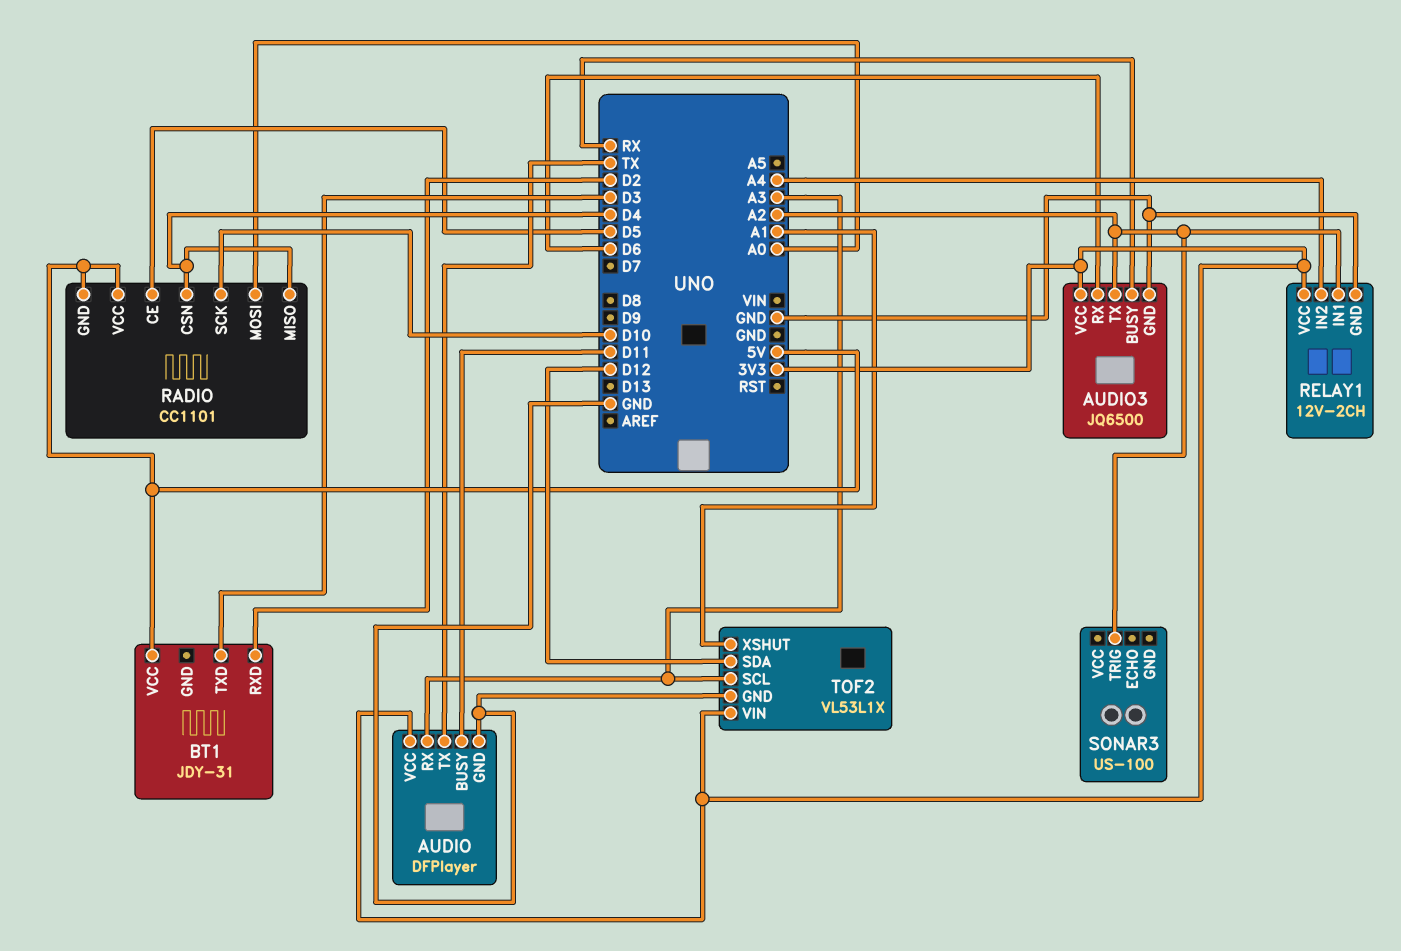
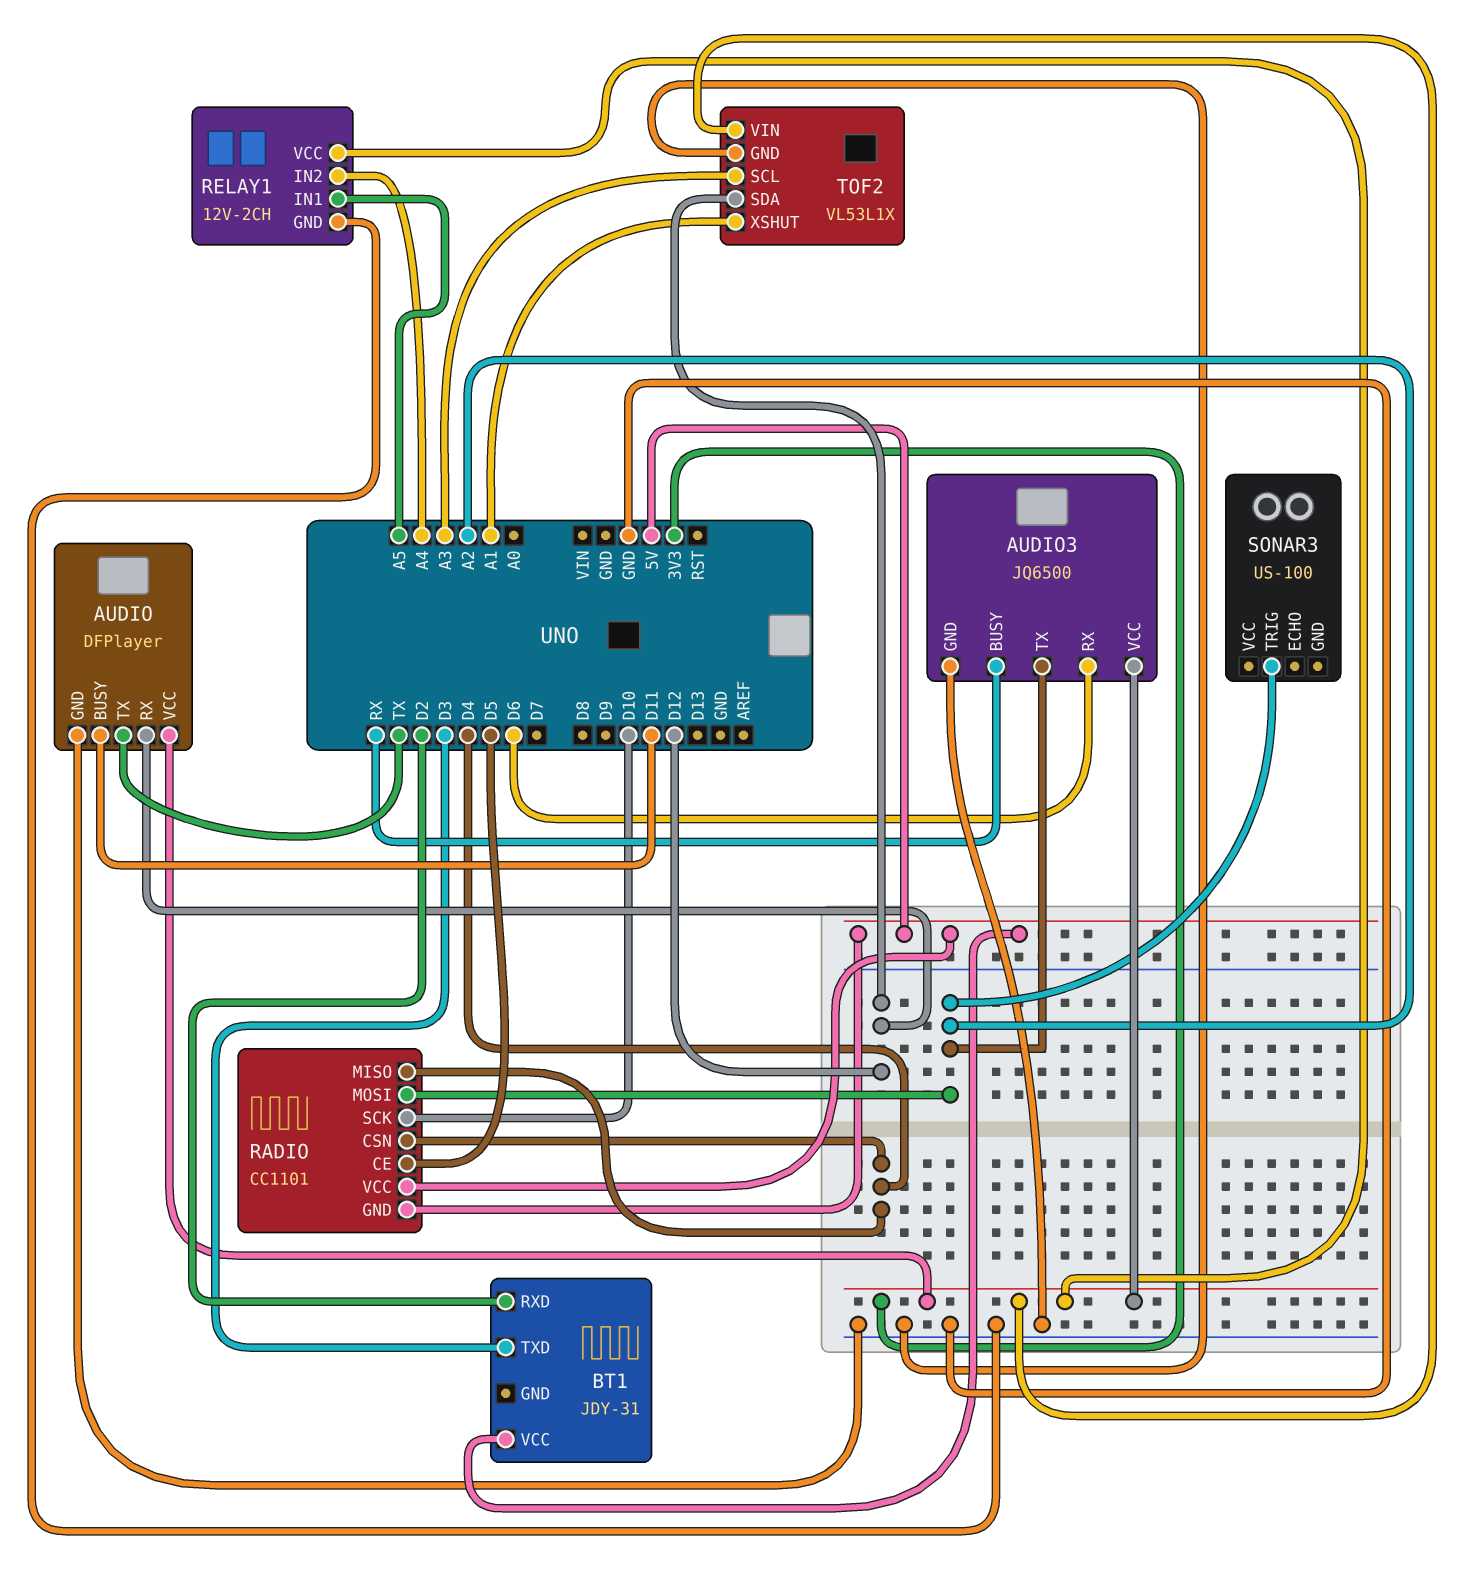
AUDIO pin RX: A3 -> D12
RADIO pin MOSI: A0 -> A2
RELAY1 pin IN1: A2 -> A5

